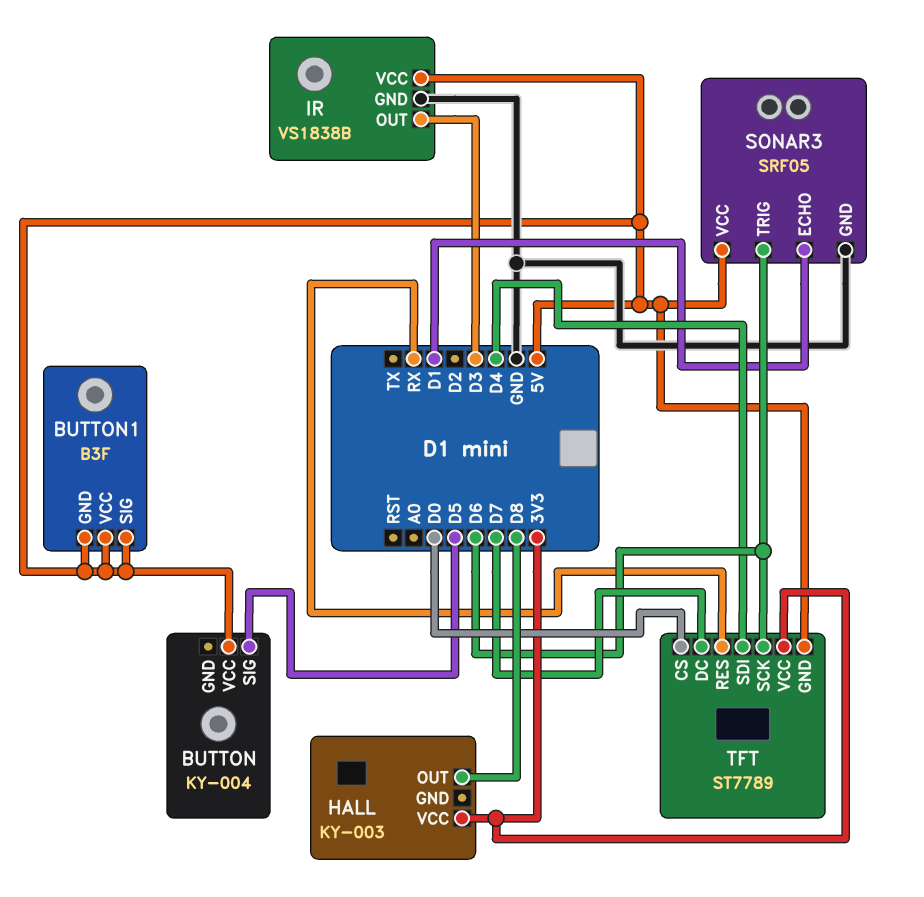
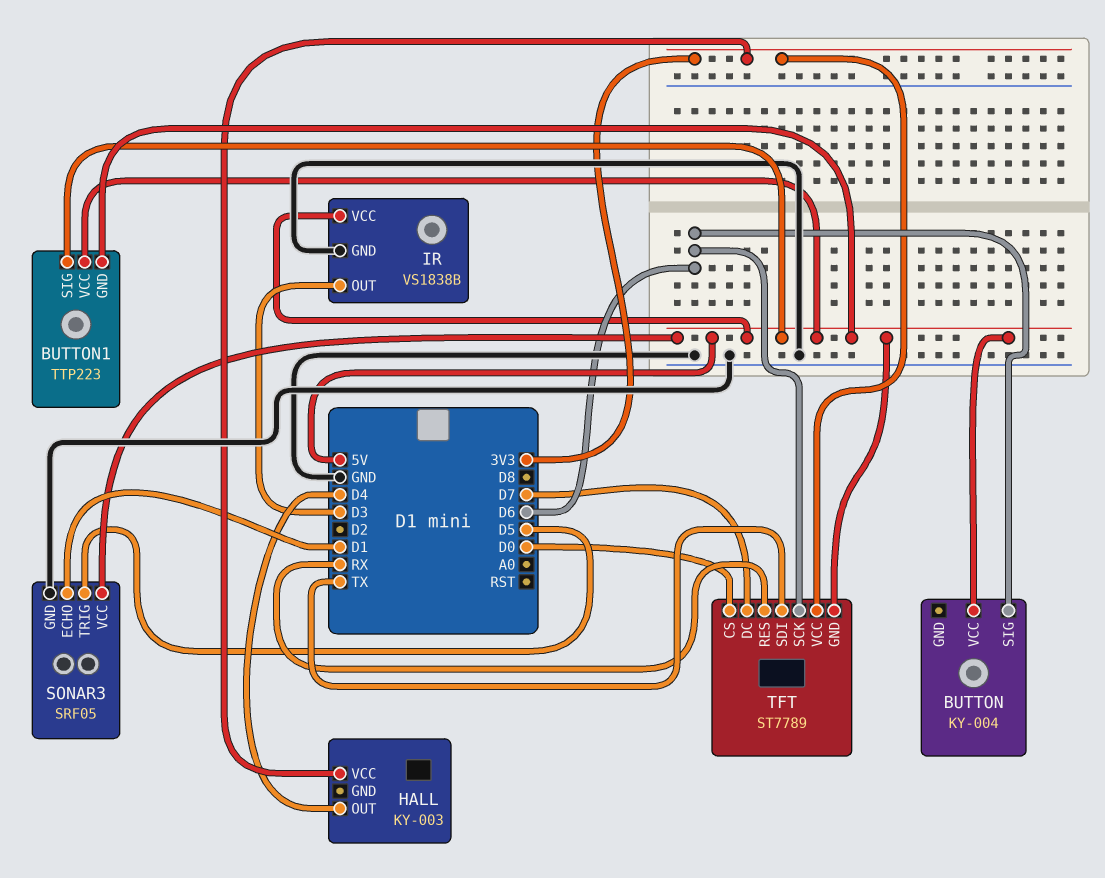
BUTTON pin SIG: D5 -> D6
BUTTON1: B3F -> TTP223
HALL pin OUT: D8 -> D4
SONAR3 pin TRIG: D6 -> D5
TFT pin SDI: D4 -> TX

